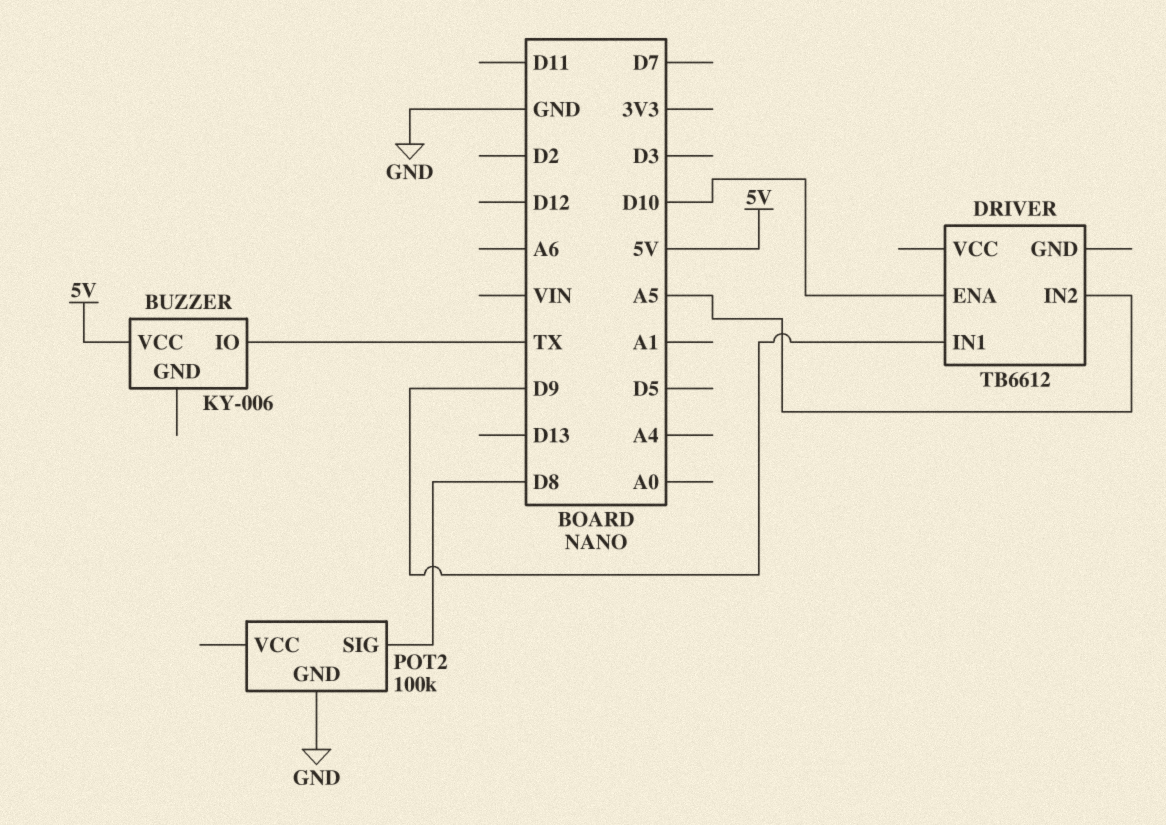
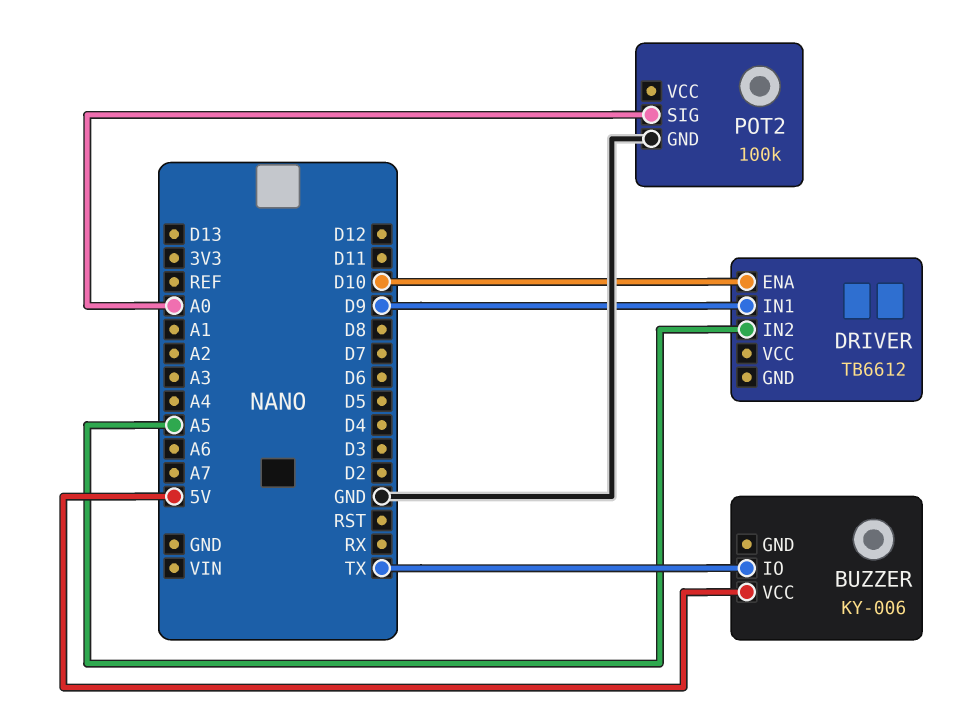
POT2 pin SIG: D8 -> A0

